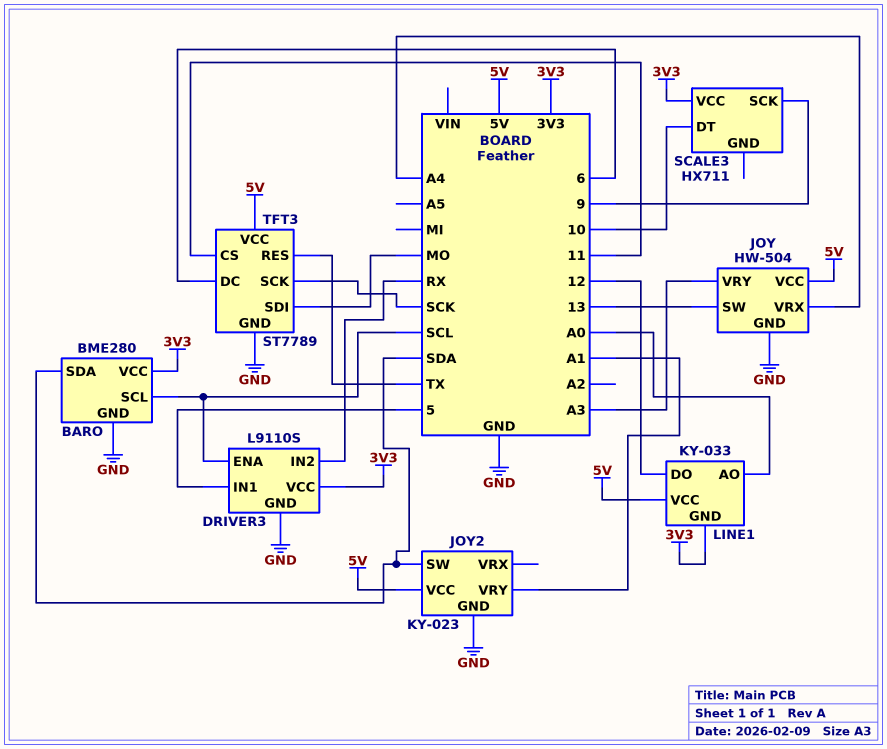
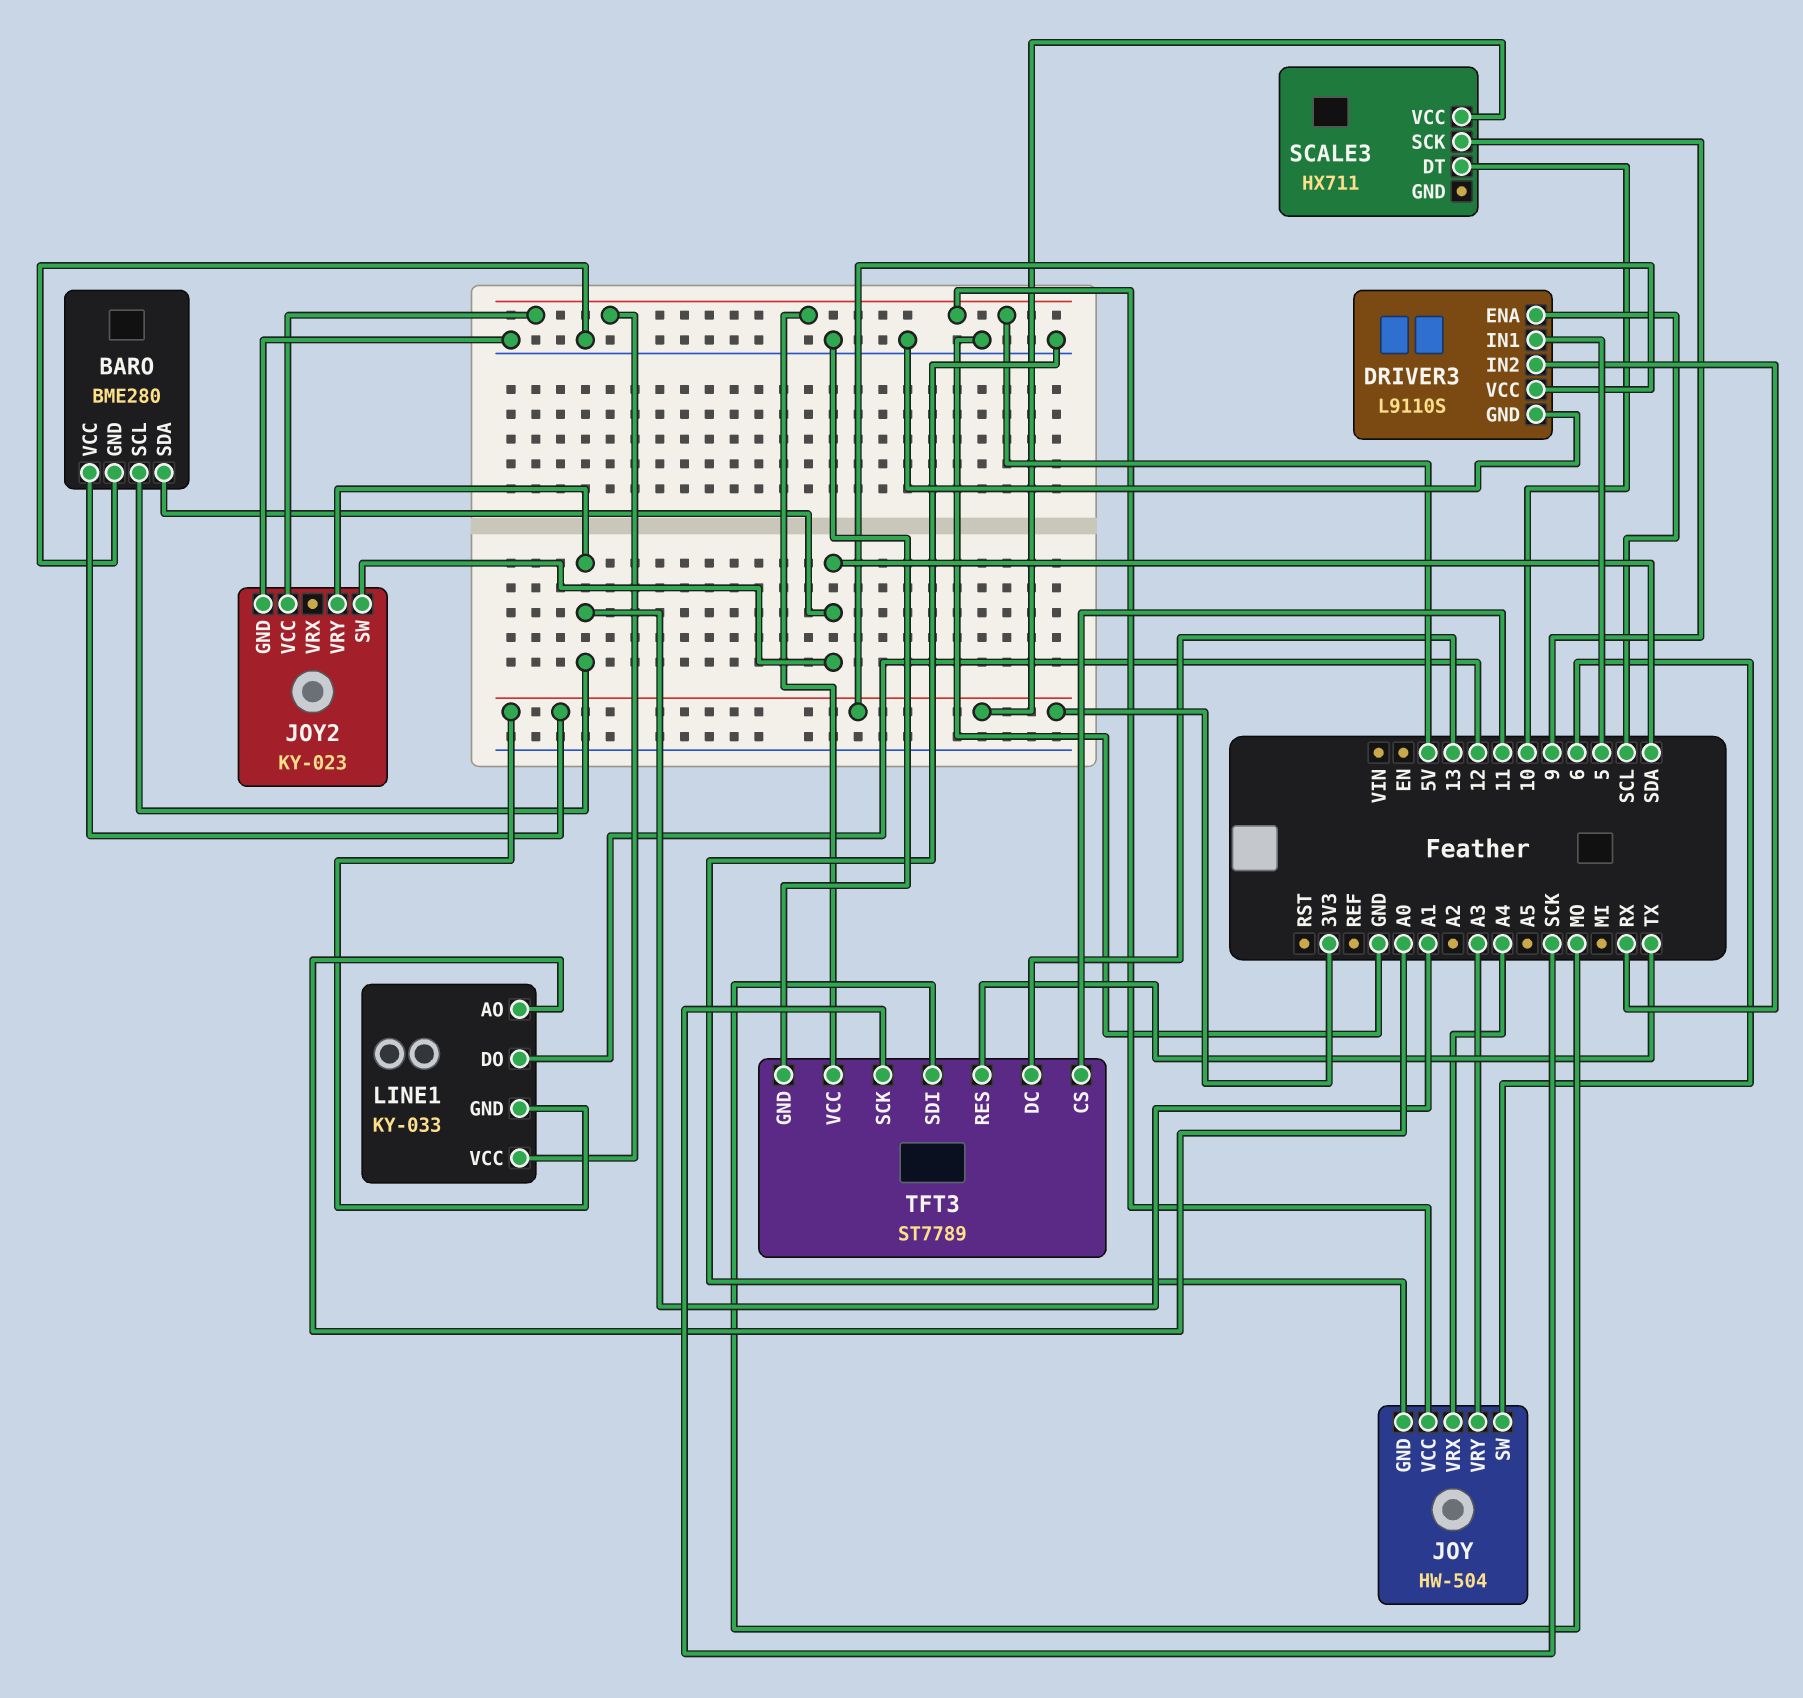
BARO pin SCL: SCL -> A1
JOY pin SW: 13 -> 6
TFT3 pin DC: 6 -> 13

